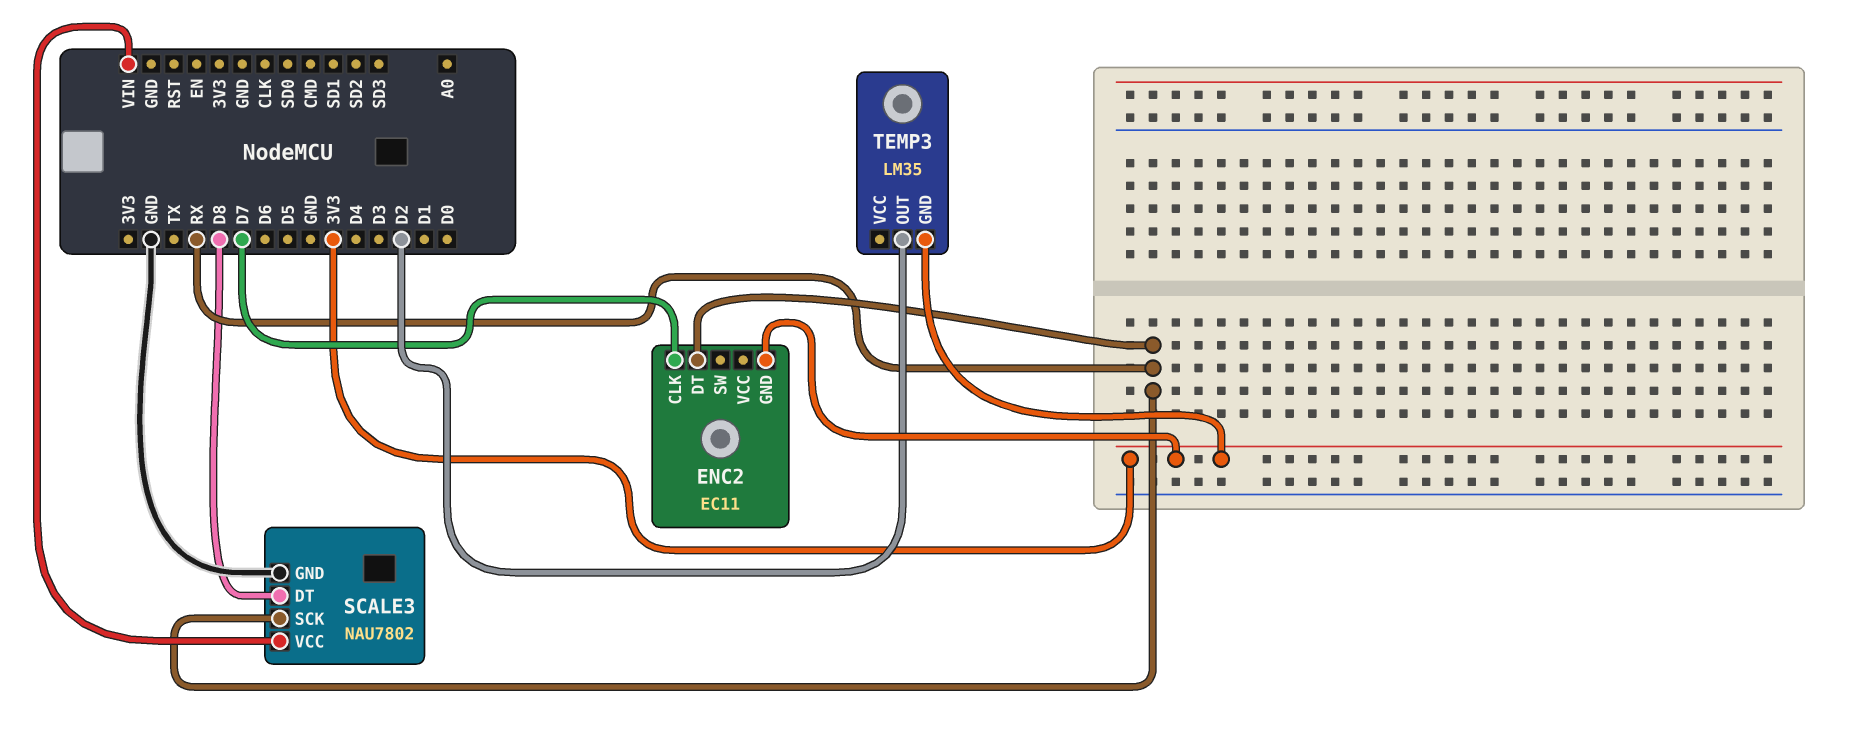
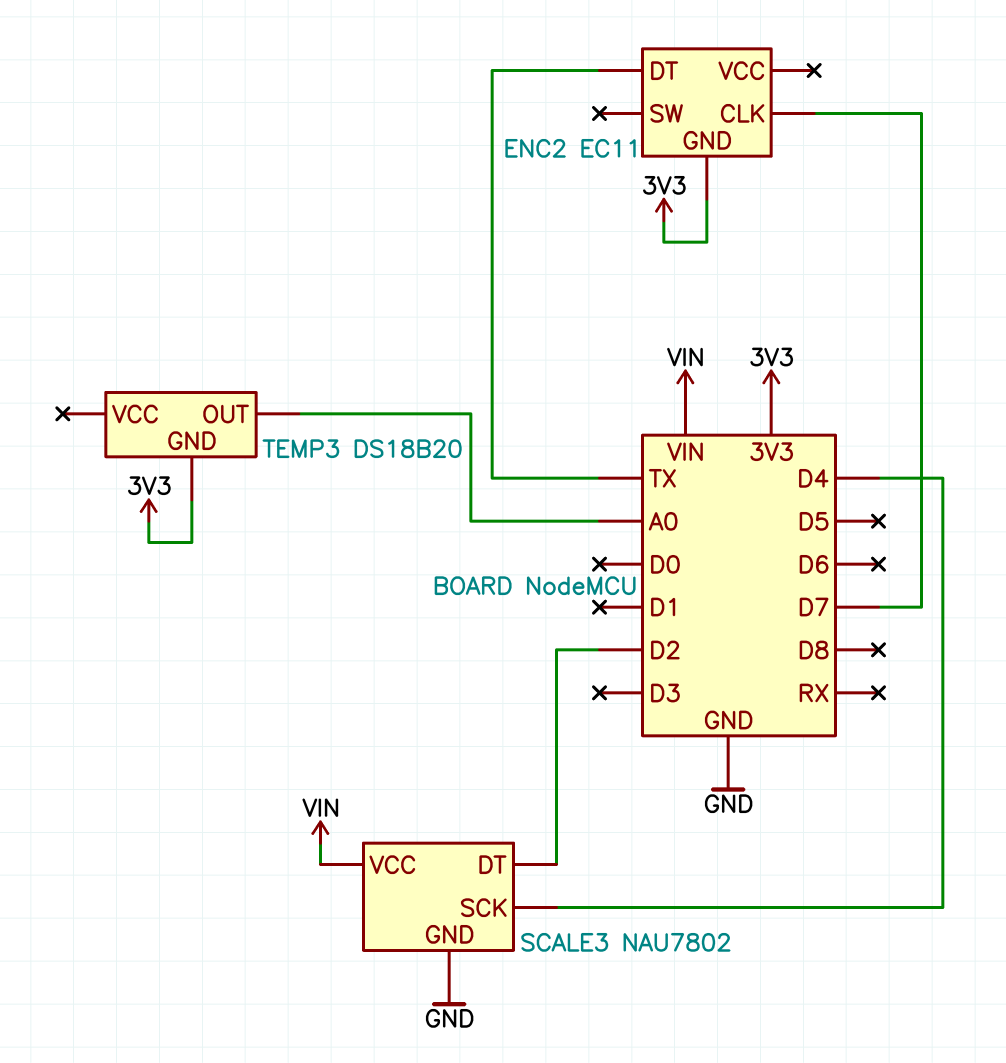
ENC2 pin DT: RX -> TX
SCALE3 pin DT: D8 -> D2
SCALE3 pin SCK: RX -> D4
TEMP3: LM35 -> DS18B20
TEMP3 pin OUT: D2 -> A0

